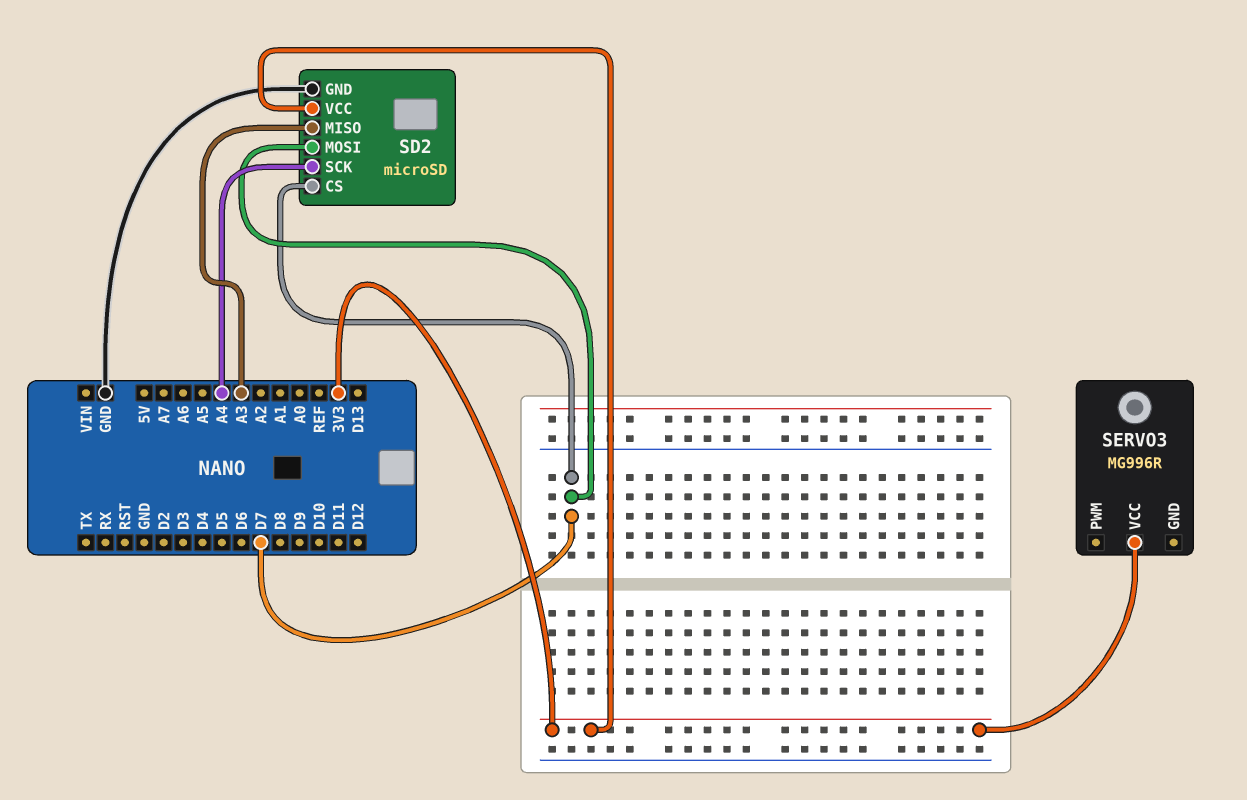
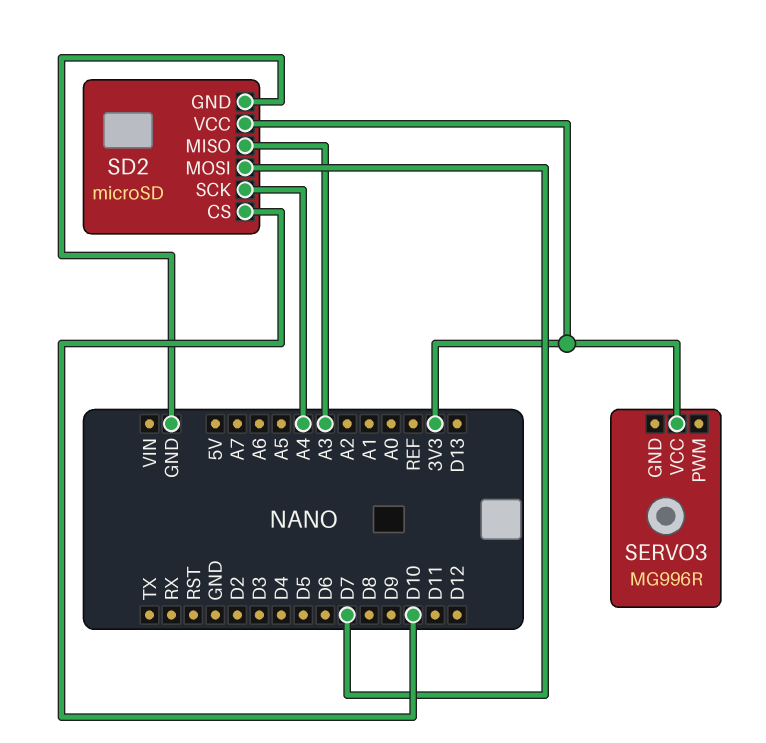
SD2 pin CS: D7 -> D10

